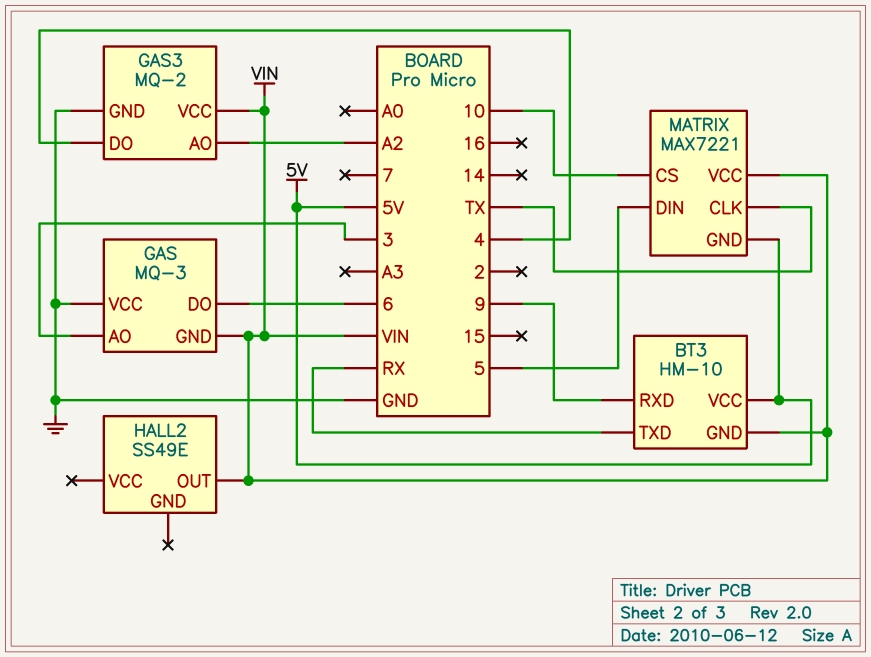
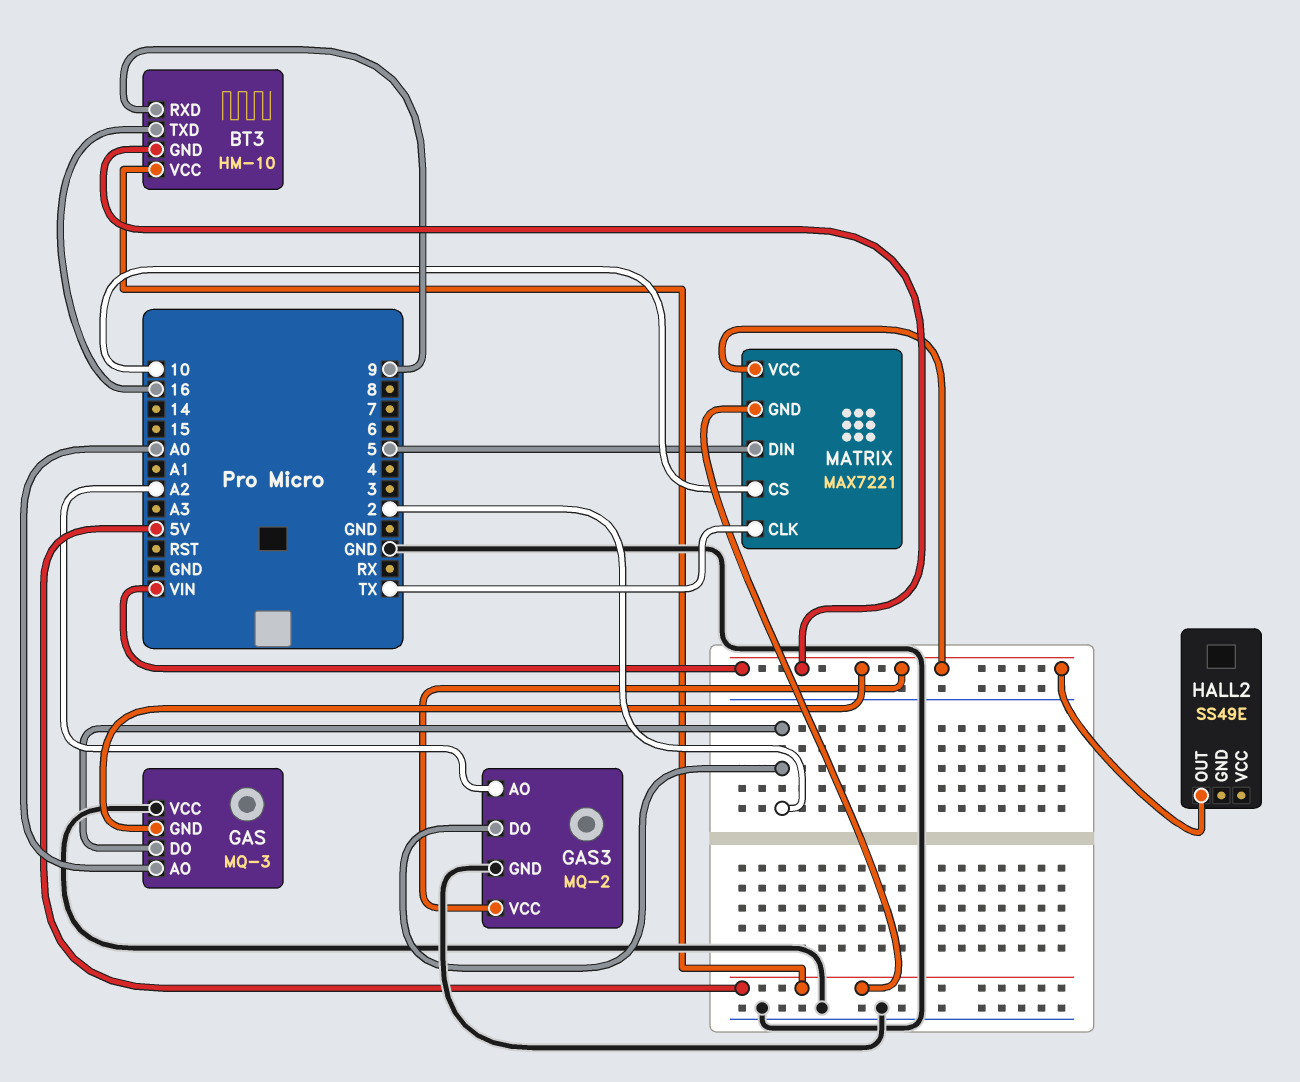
BT3 pin TXD: RX -> 16
GAS pin AO: 3 -> A0
GAS pin DO: 6 -> 2
GAS3 pin DO: 4 -> 2

